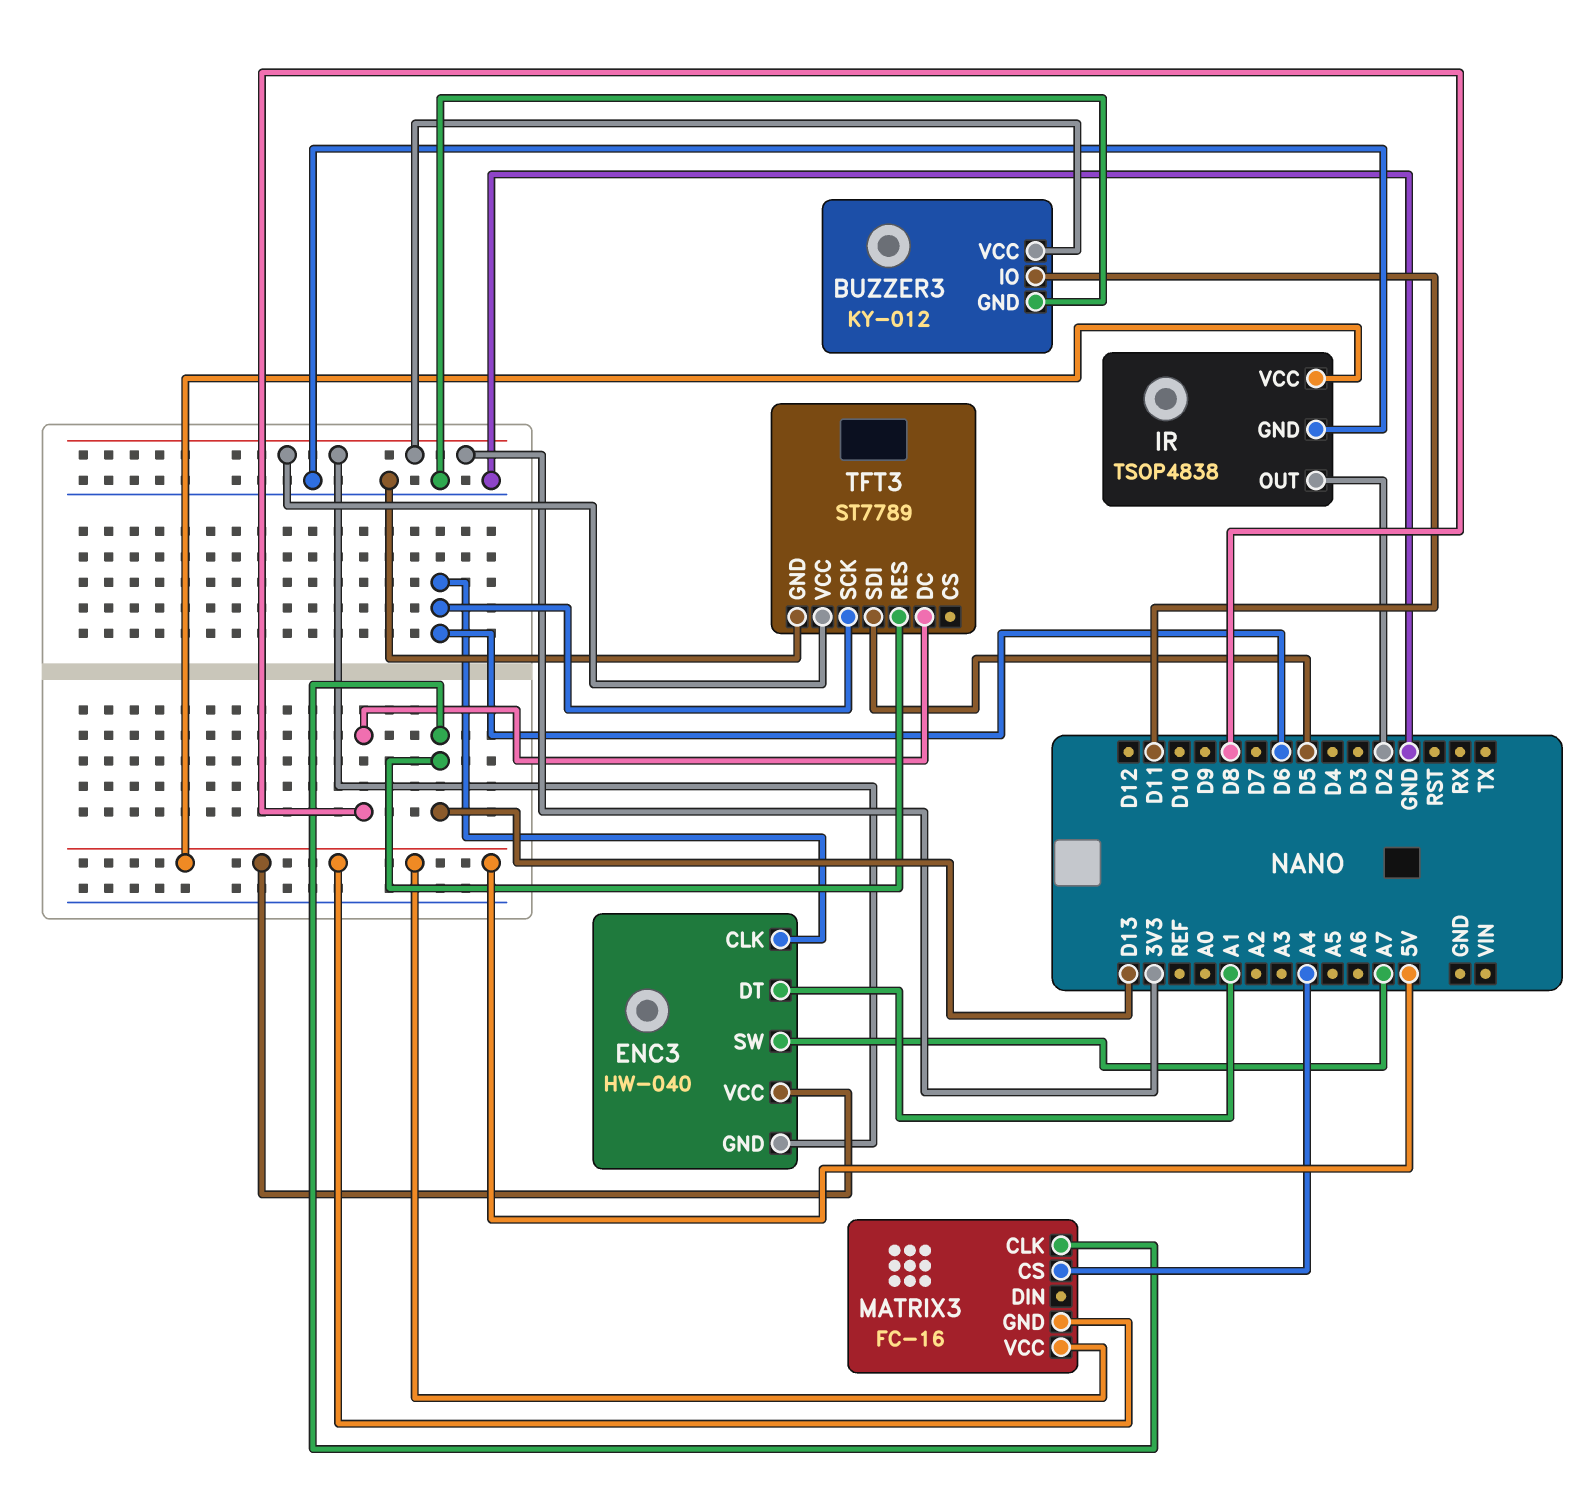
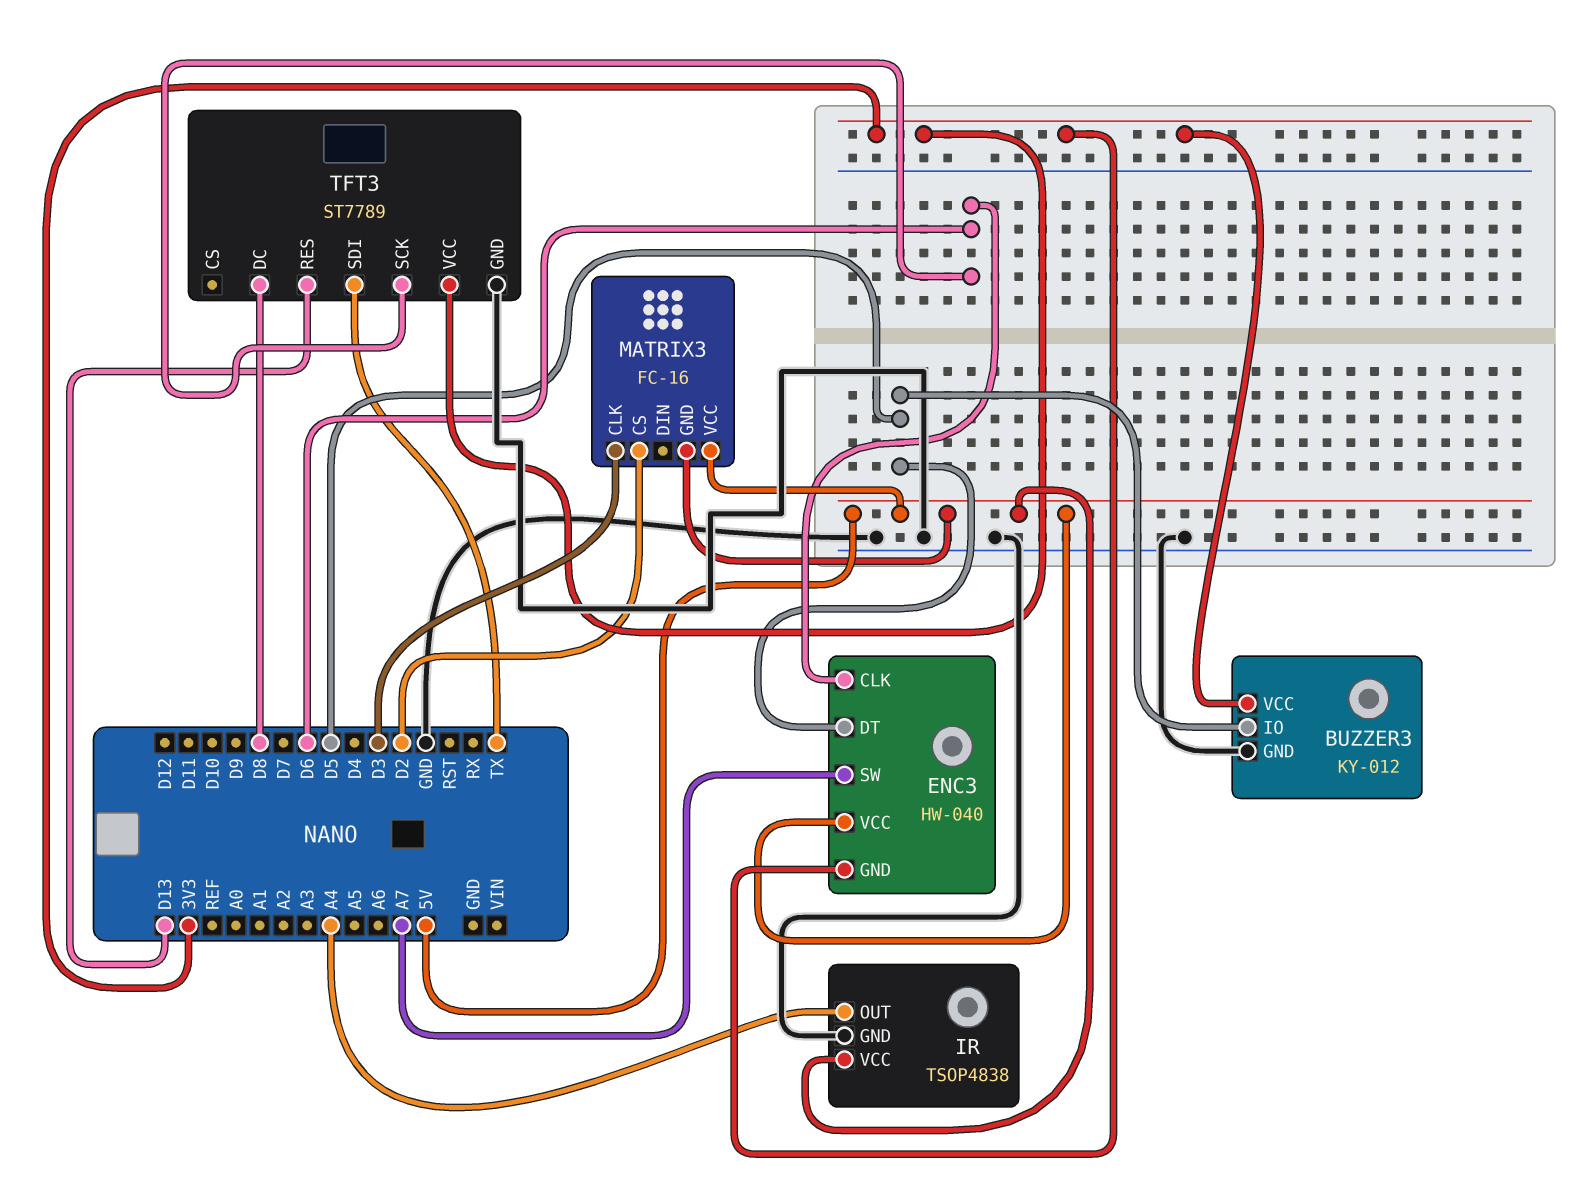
BUZZER3 pin IO: D11 -> D5
ENC3 pin DT: A1 -> D5
IR pin OUT: D2 -> A4
MATRIX3 pin CLK: D13 -> D3
MATRIX3 pin CS: A4 -> D2
TFT3 pin SDI: D5 -> TX

